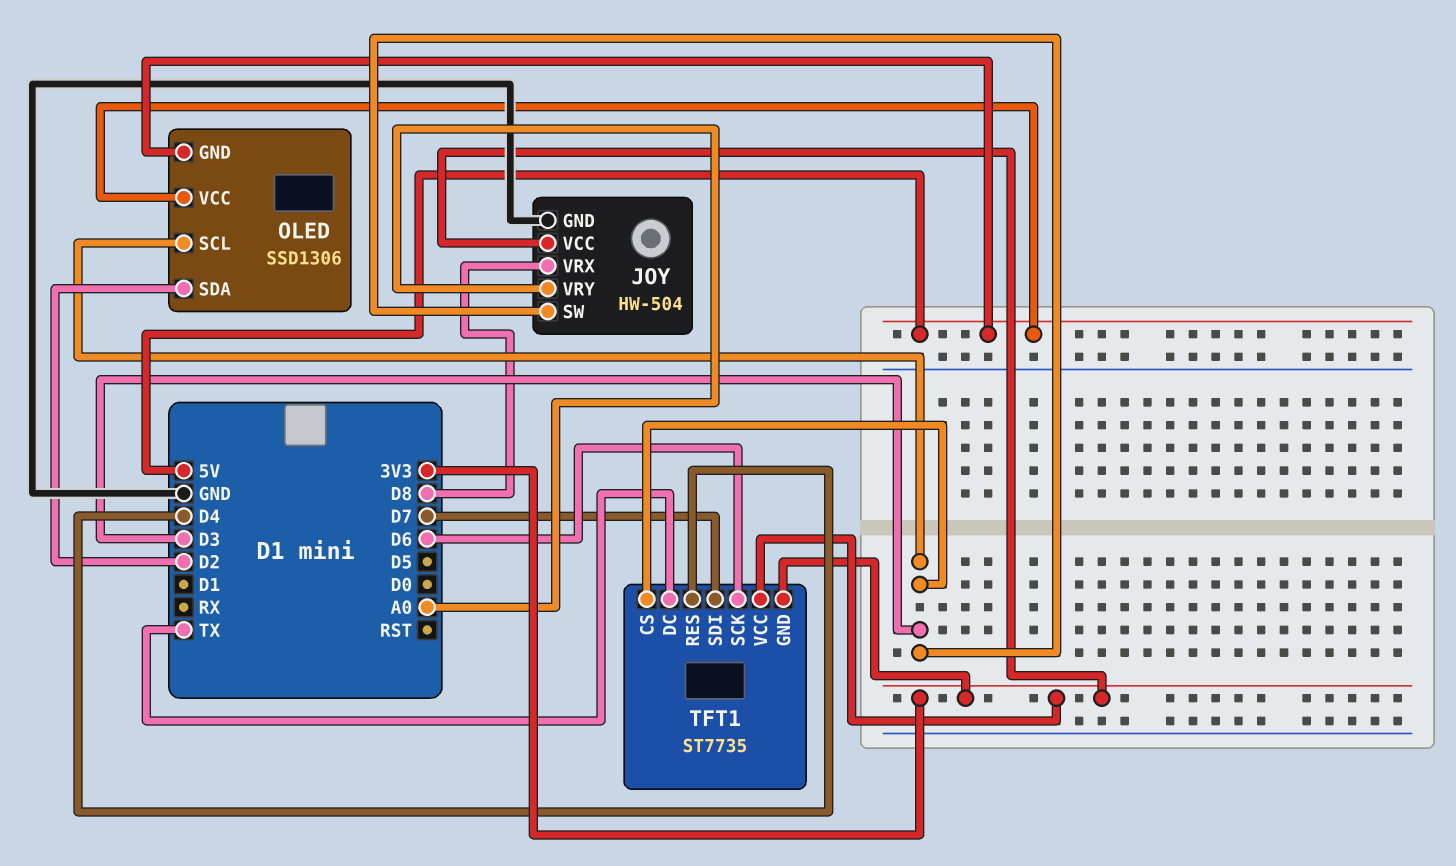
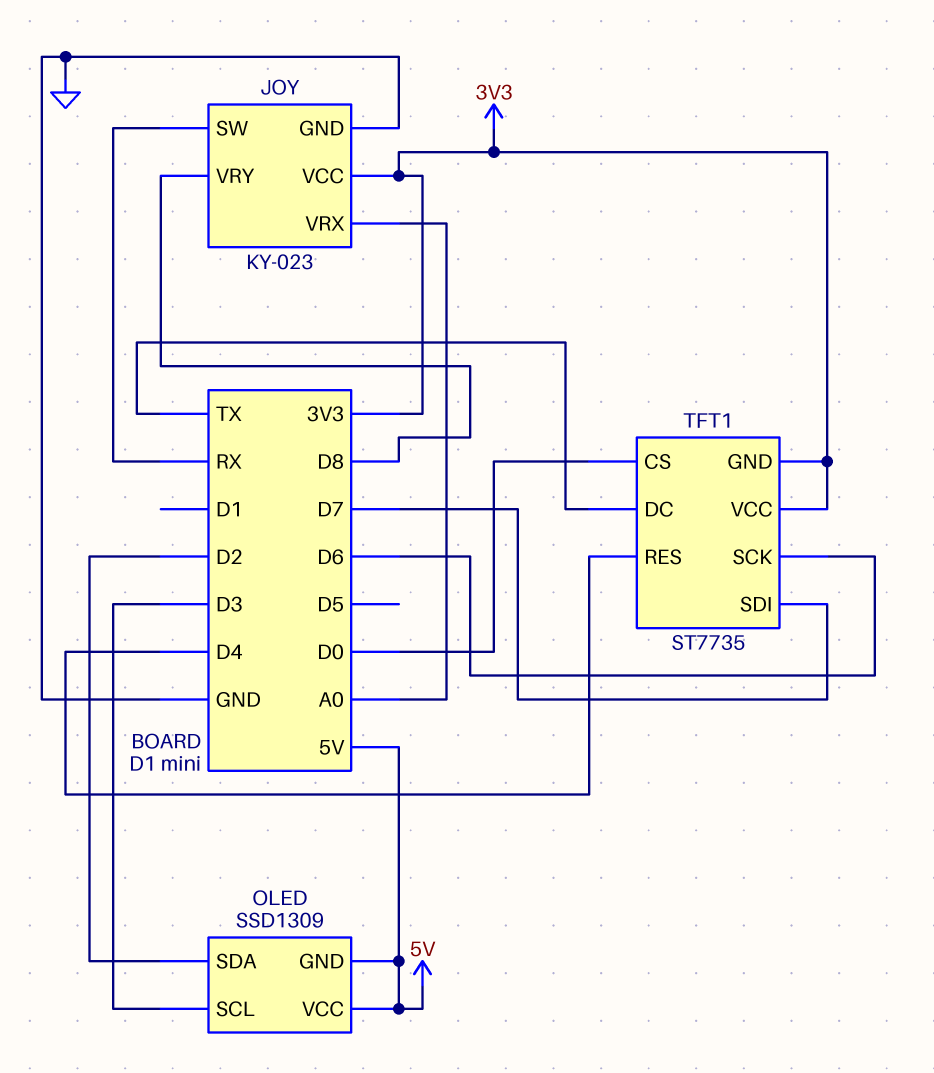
JOY: HW-504 -> KY-023
JOY pin SW: D3 -> RX
JOY pin VRX: D8 -> A0
JOY pin VRY: A0 -> D8
OLED: SSD1306 -> SSD1309
TFT1 pin CS: D3 -> D0

